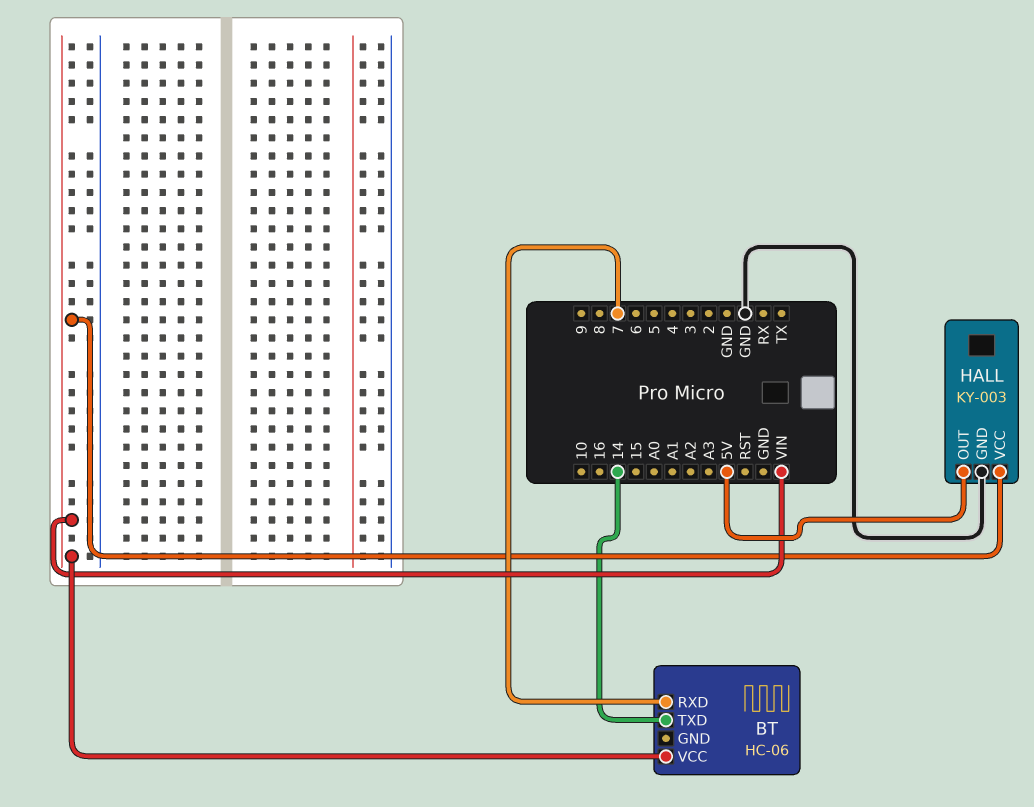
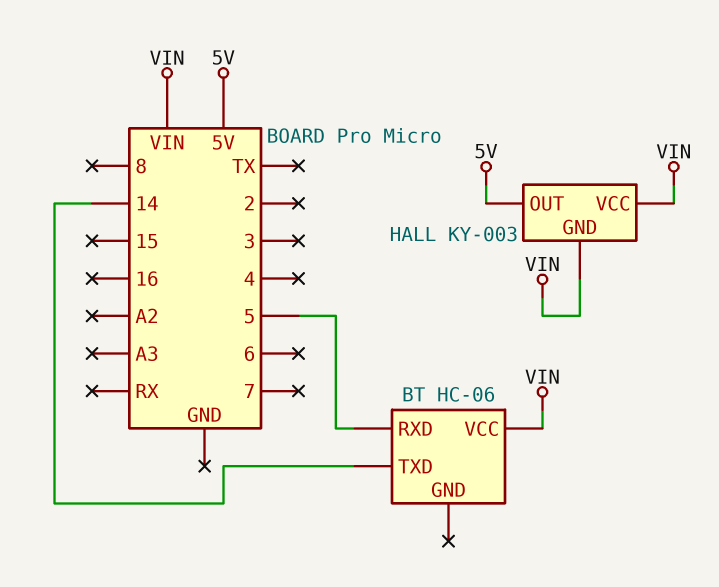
BT pin RXD: 7 -> 5
HALL pin GND: GND -> VIN

